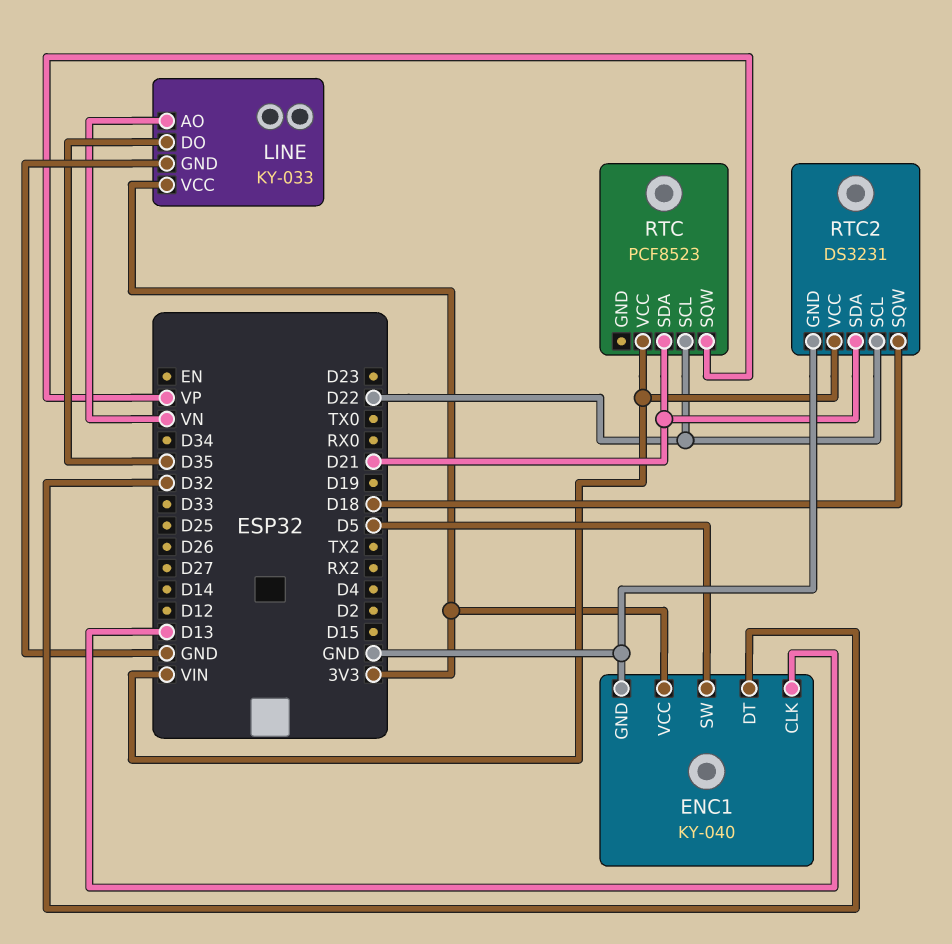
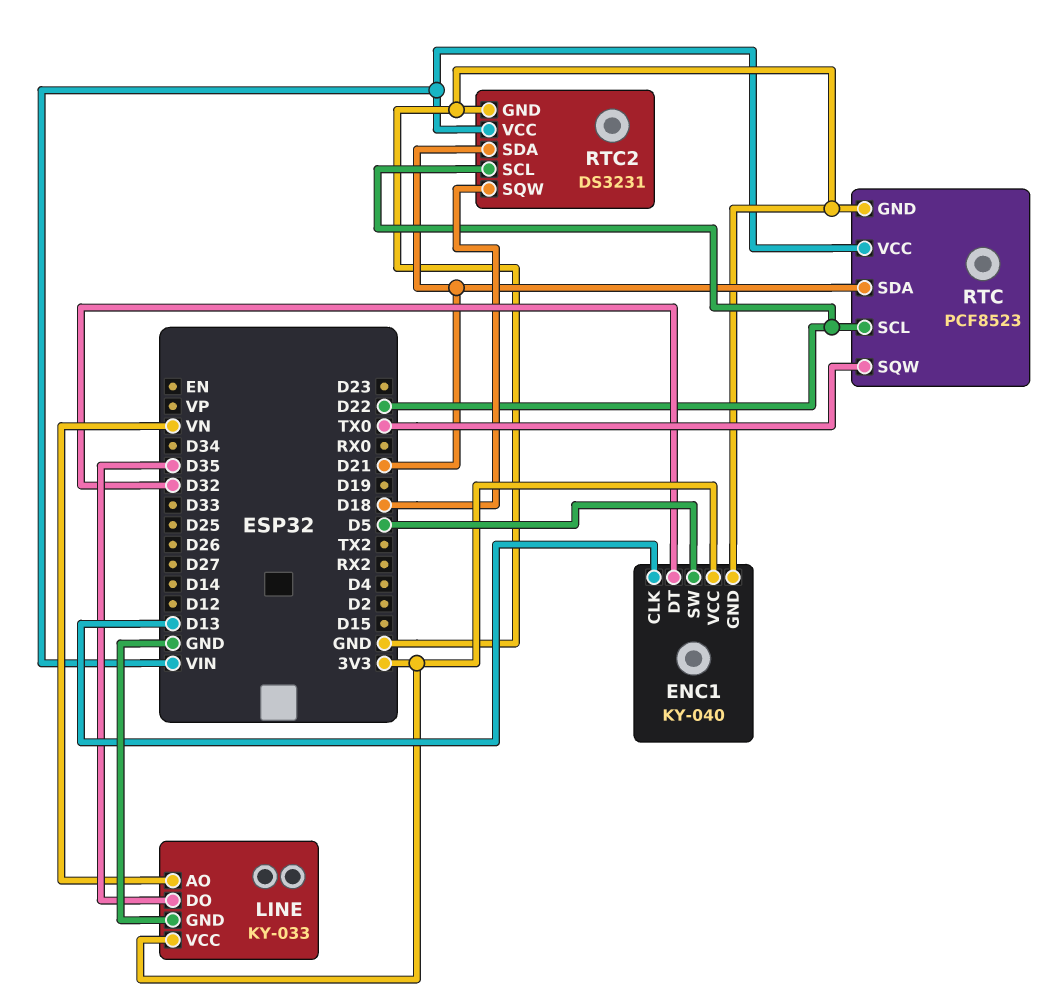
RTC pin GND: none -> GND
RTC pin SQW: VP -> TX0

